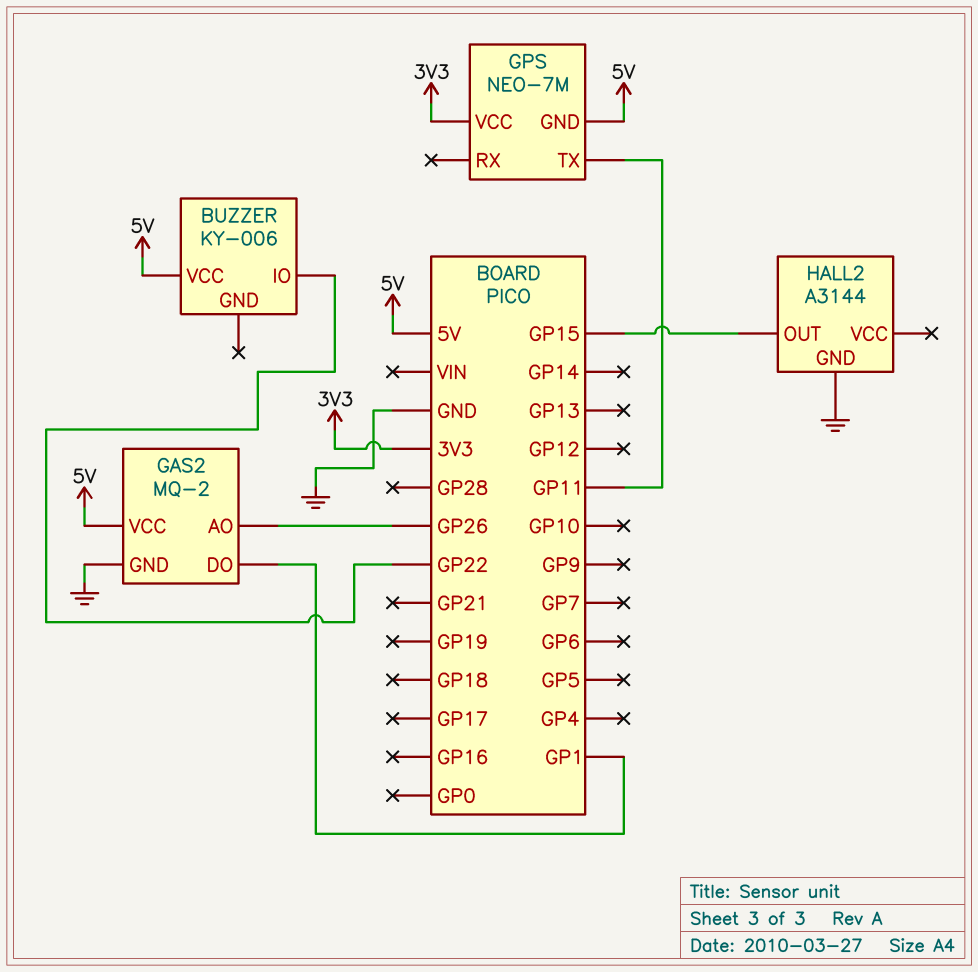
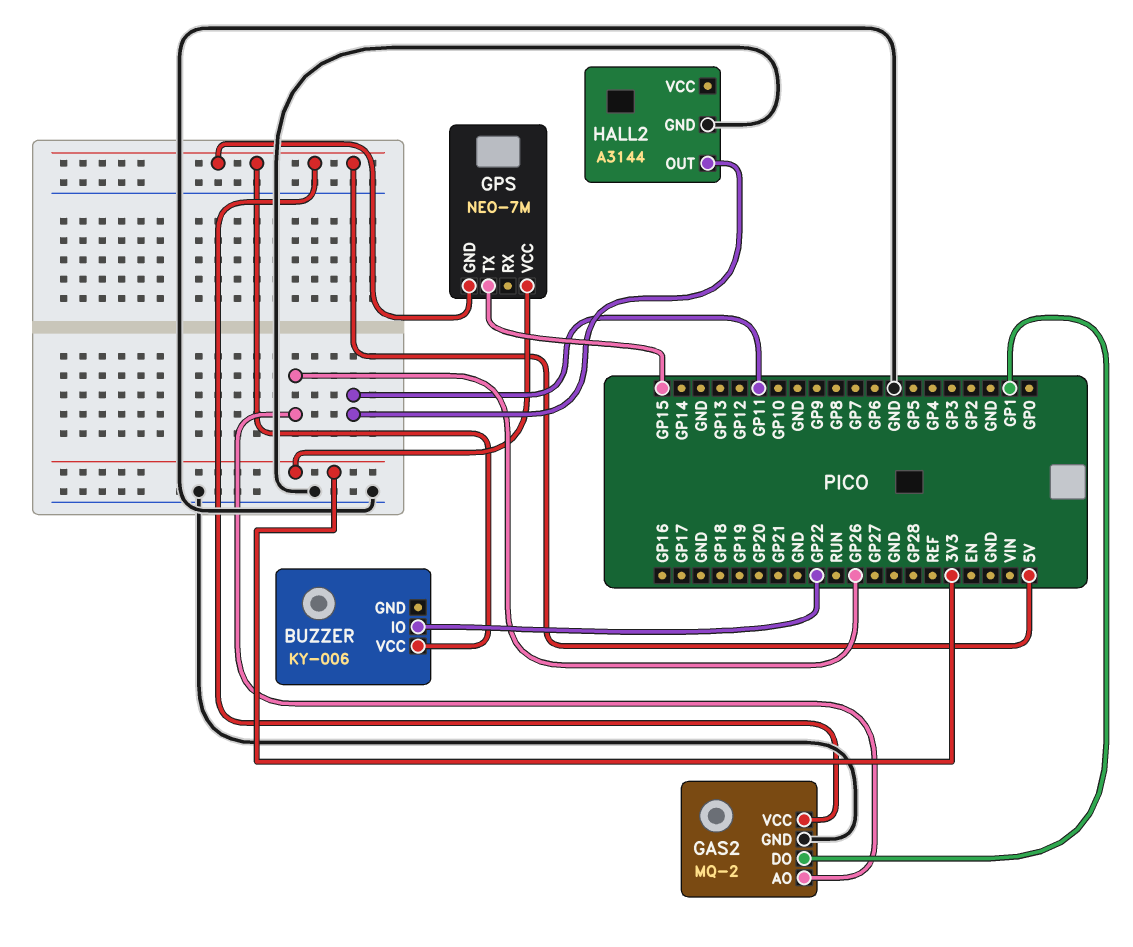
GPS pin TX: GP11 -> GP15
HALL2 pin OUT: GP15 -> GP11

